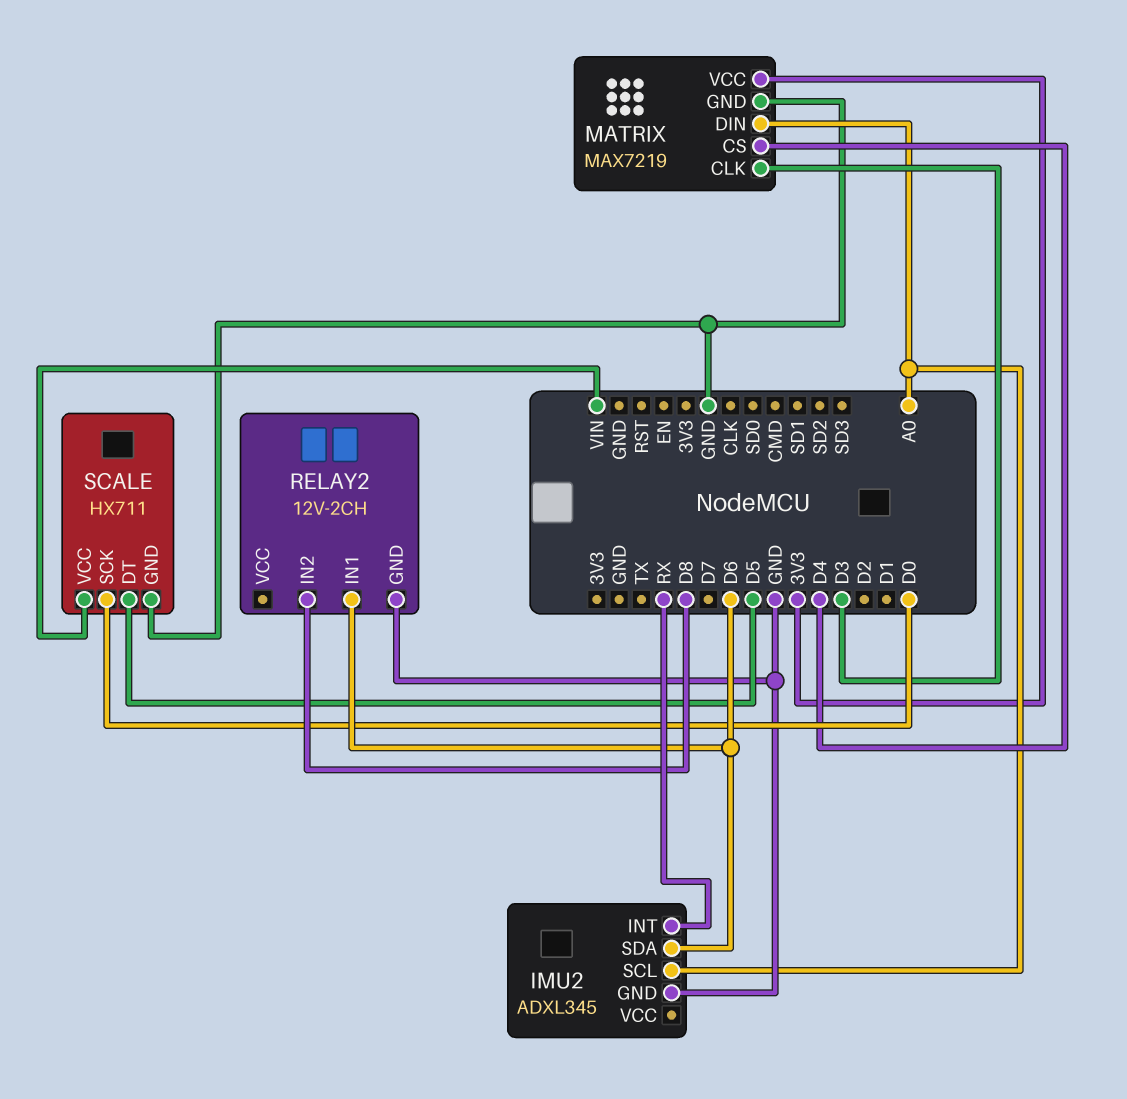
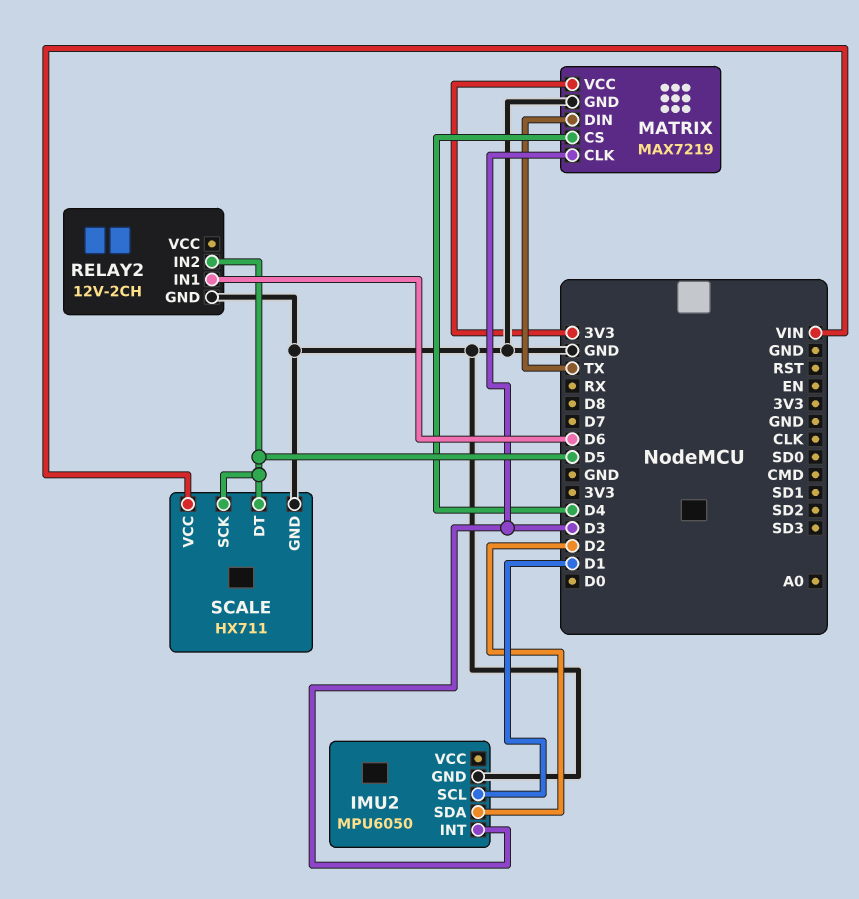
IMU2: ADXL345 -> MPU6050
IMU2 pin INT: RX -> D3
IMU2 pin SCL: A0 -> D1
IMU2 pin SDA: D6 -> D2
MATRIX pin DIN: A0 -> TX
RELAY2 pin IN2: D8 -> D5
SCALE pin SCK: D0 -> D5

